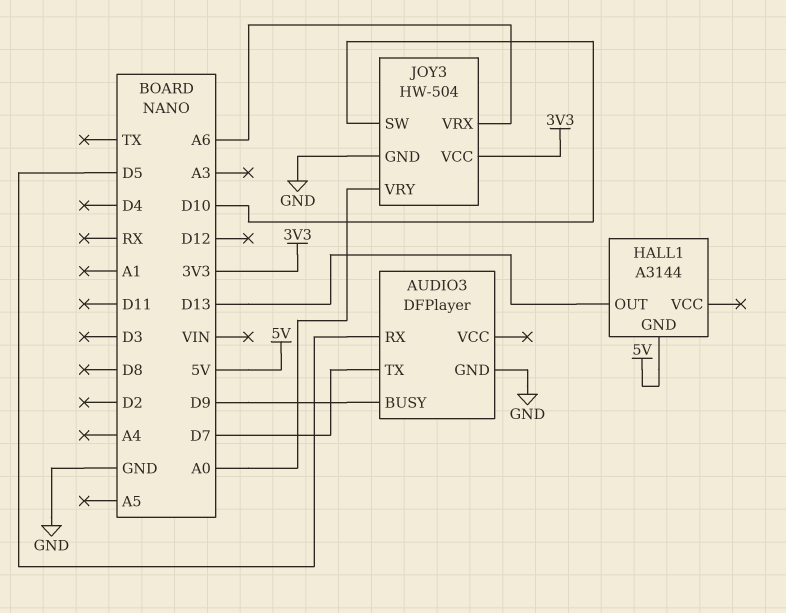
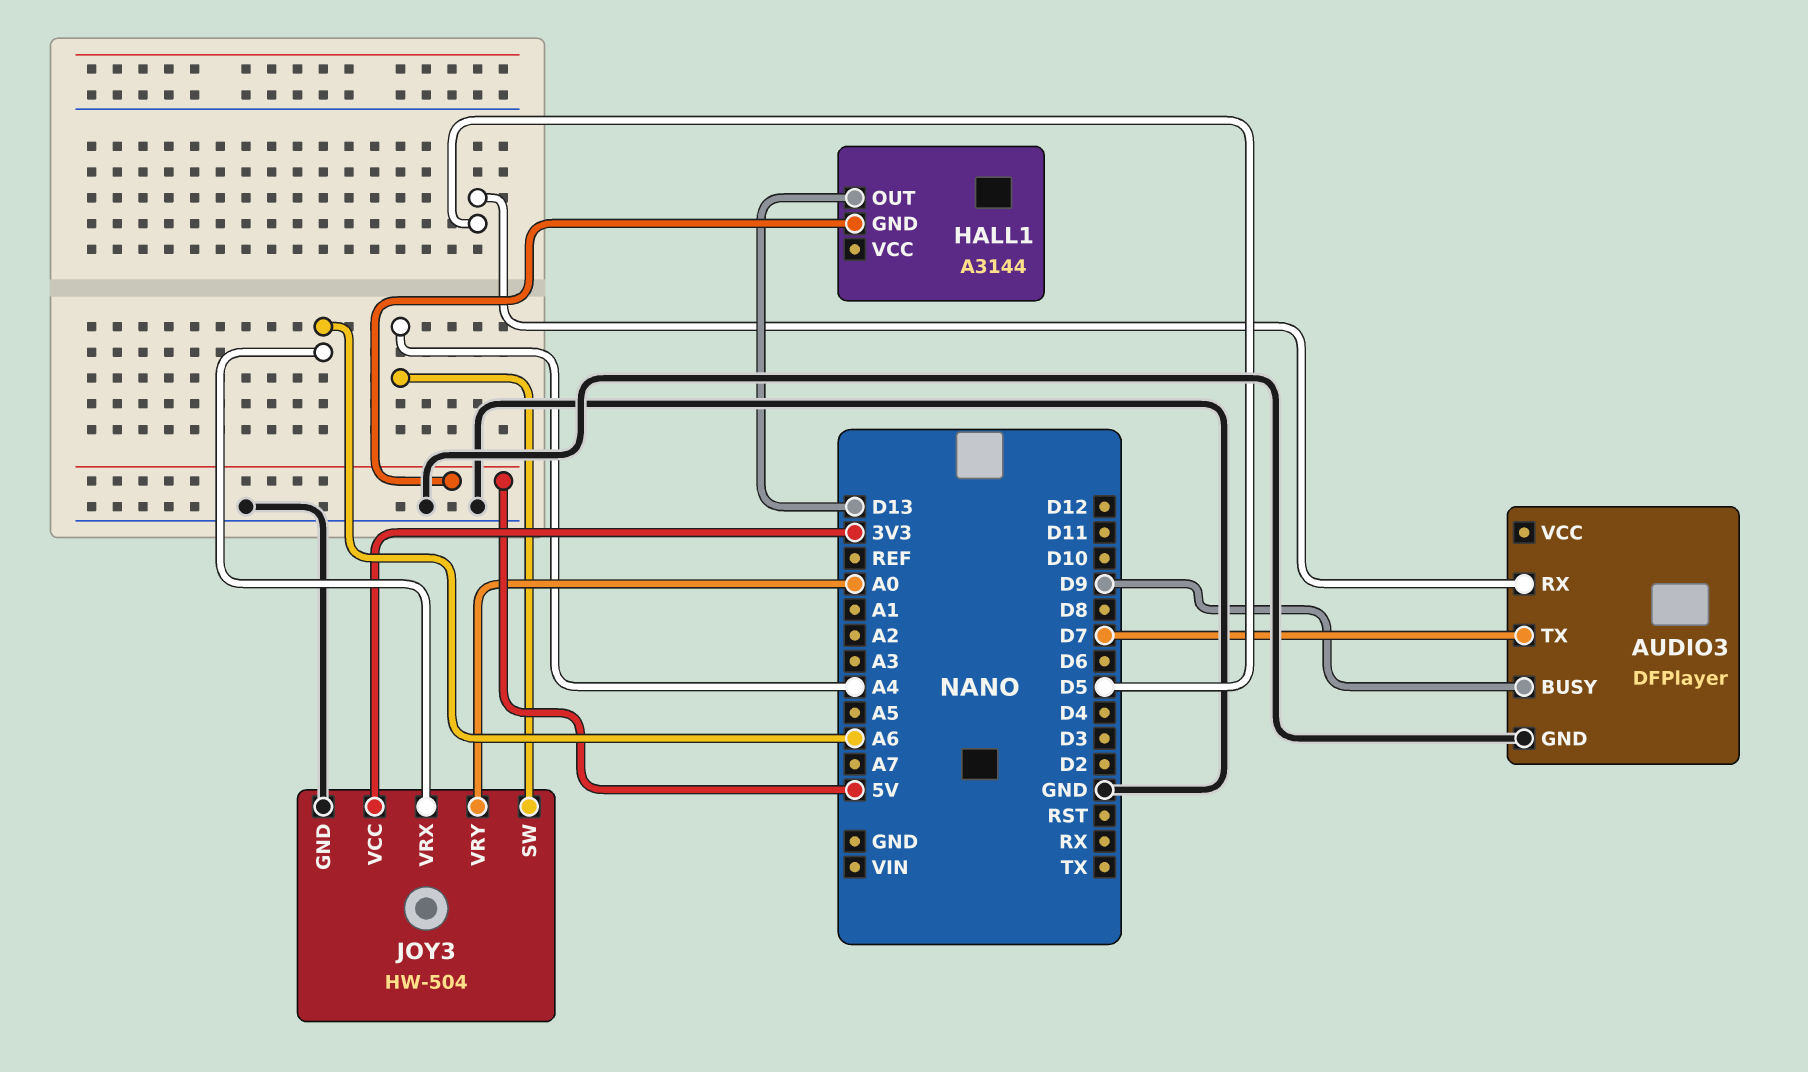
JOY3 pin SW: D10 -> A4

